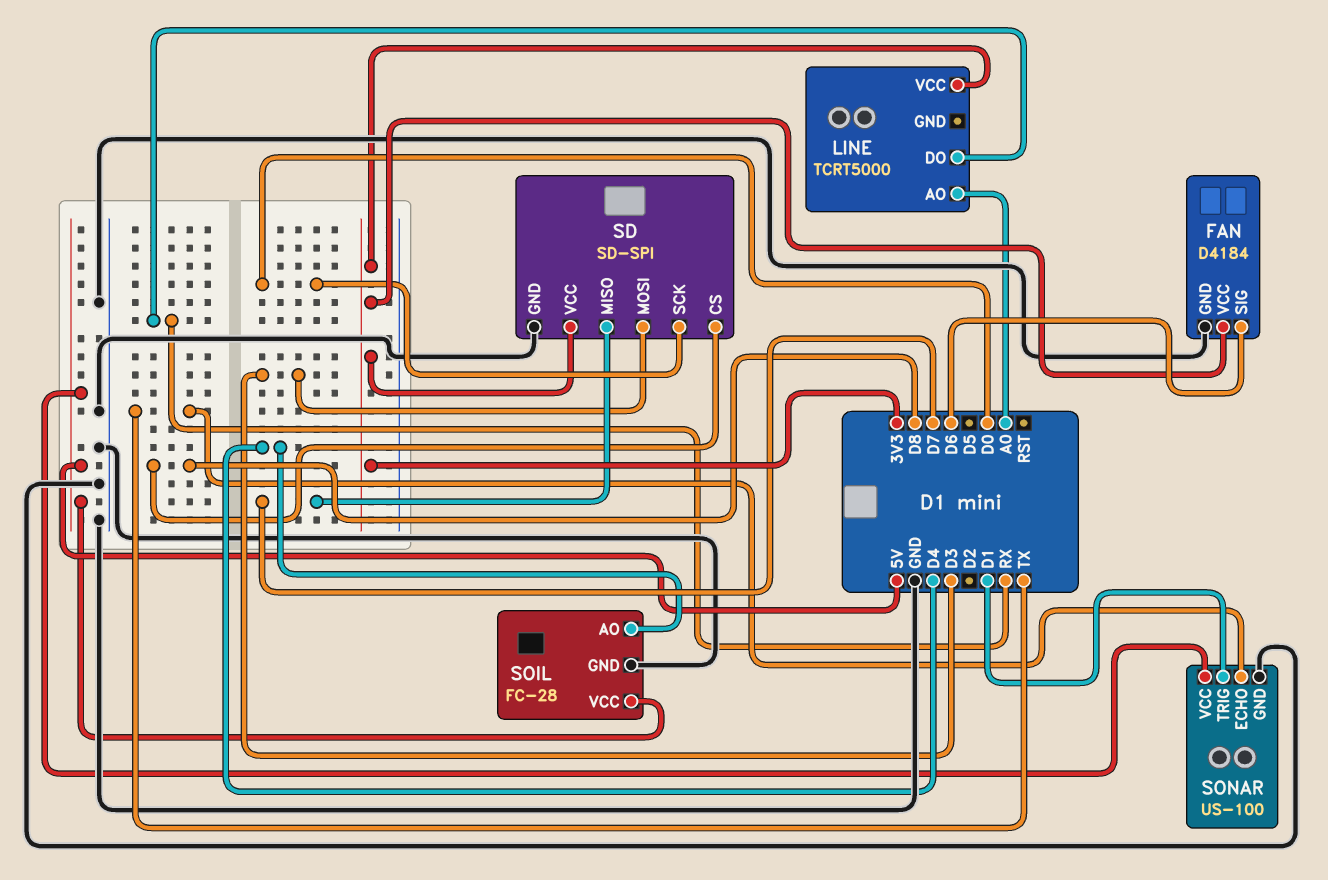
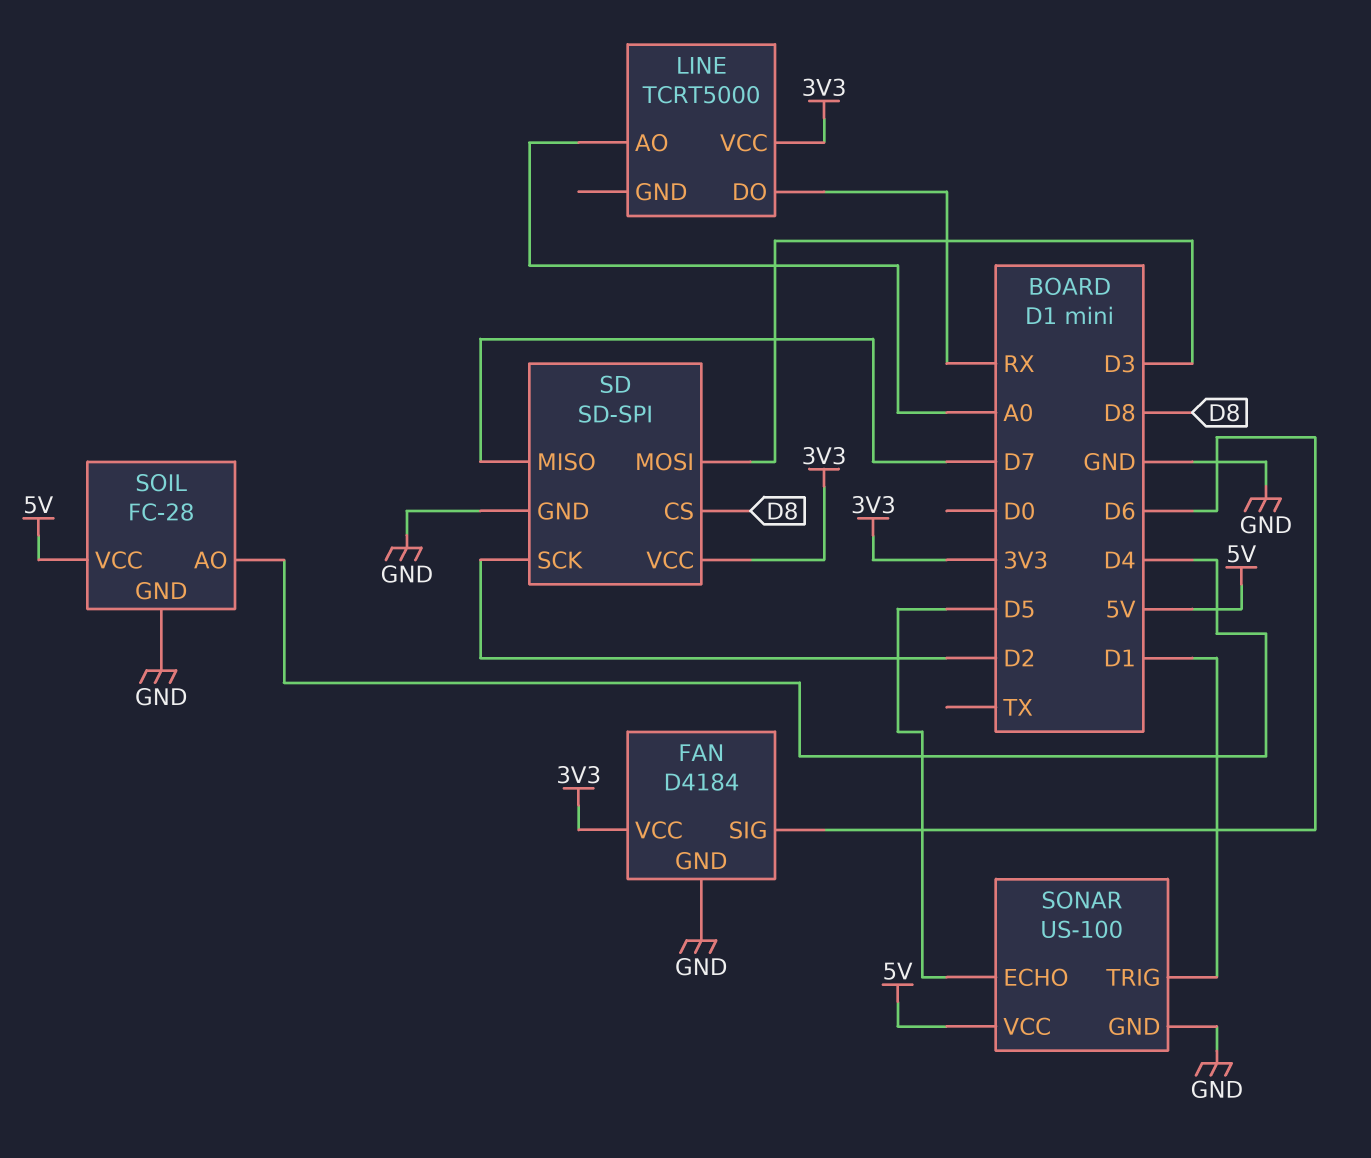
SD pin SCK: D0 -> D2
SONAR pin ECHO: TX -> D5

